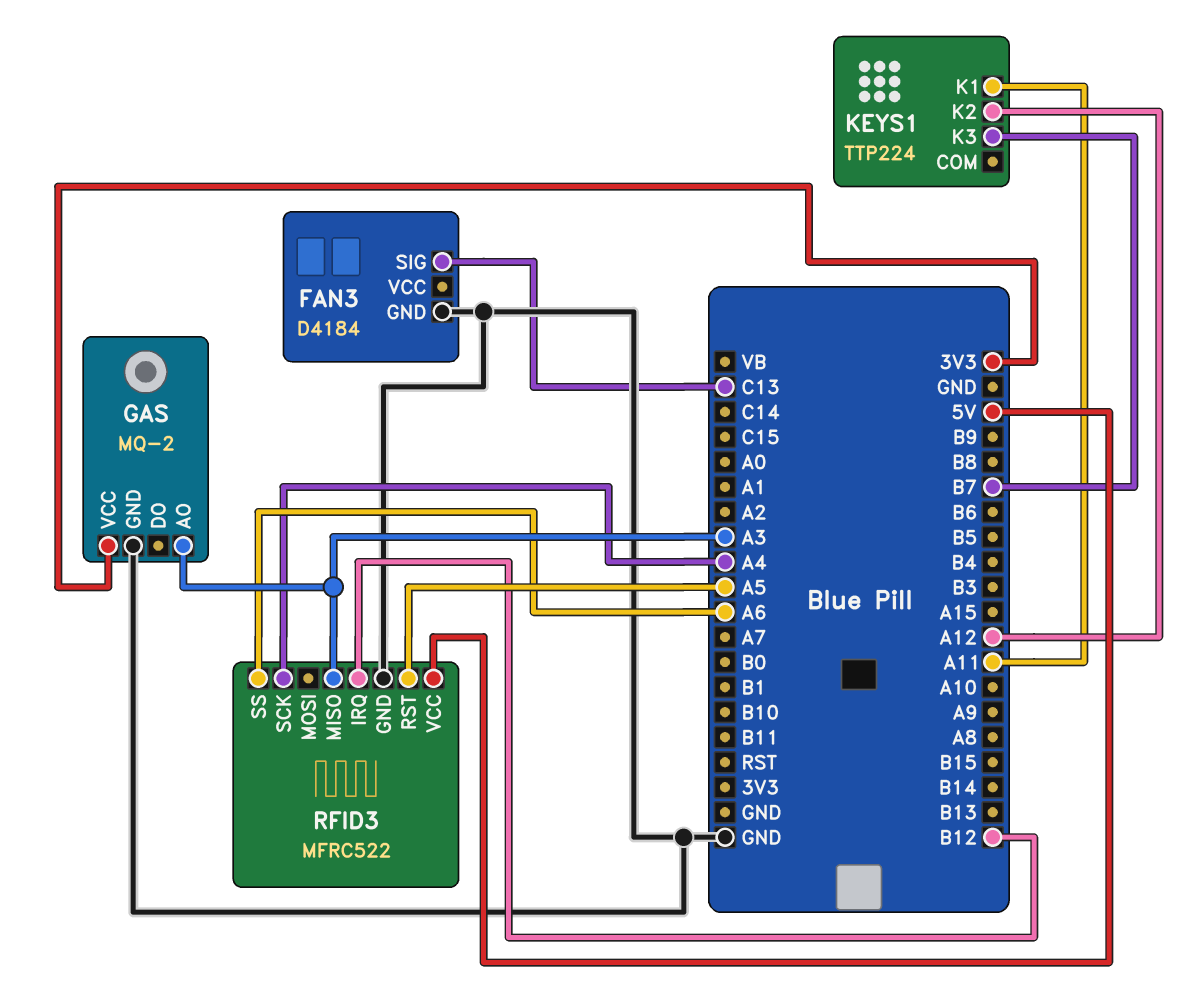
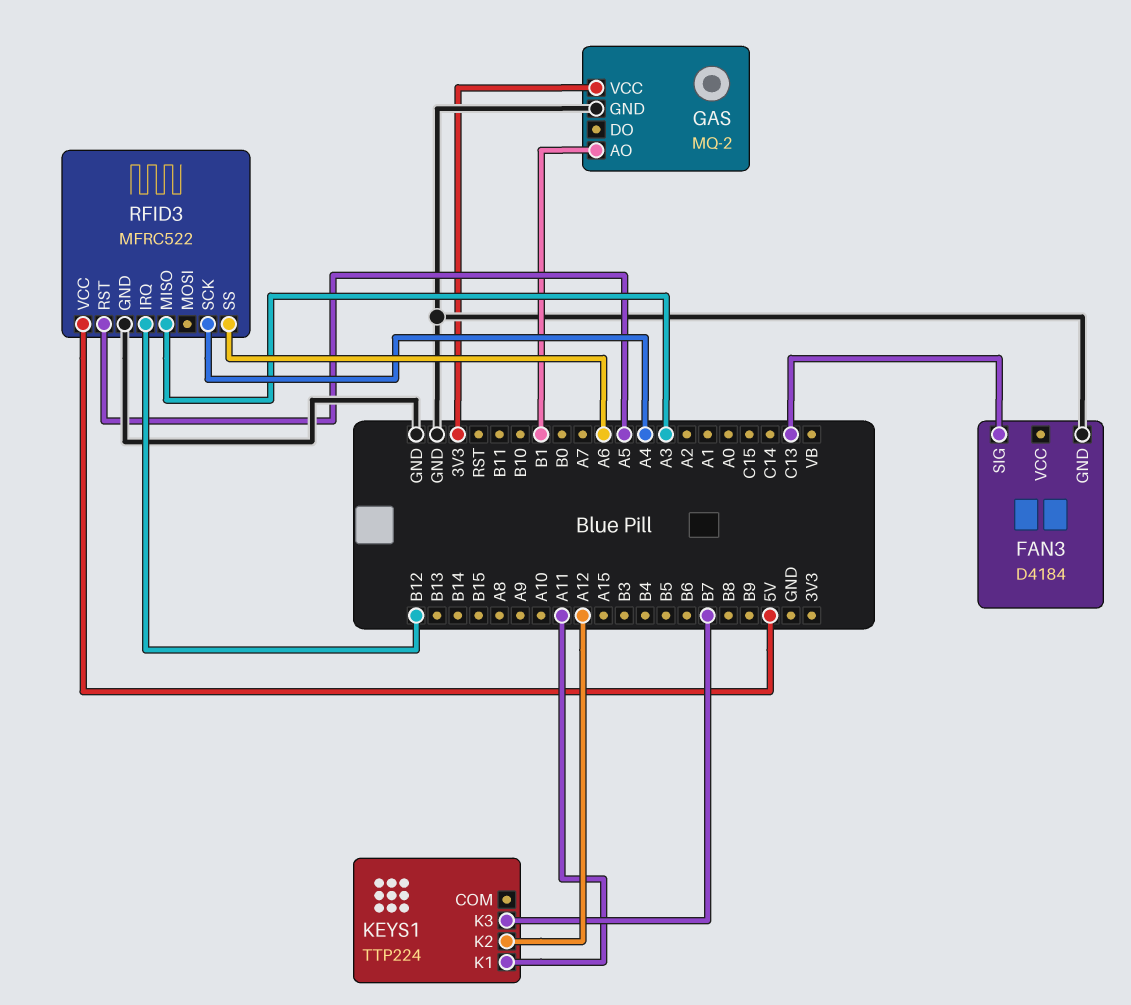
GAS pin AO: A3 -> B1

